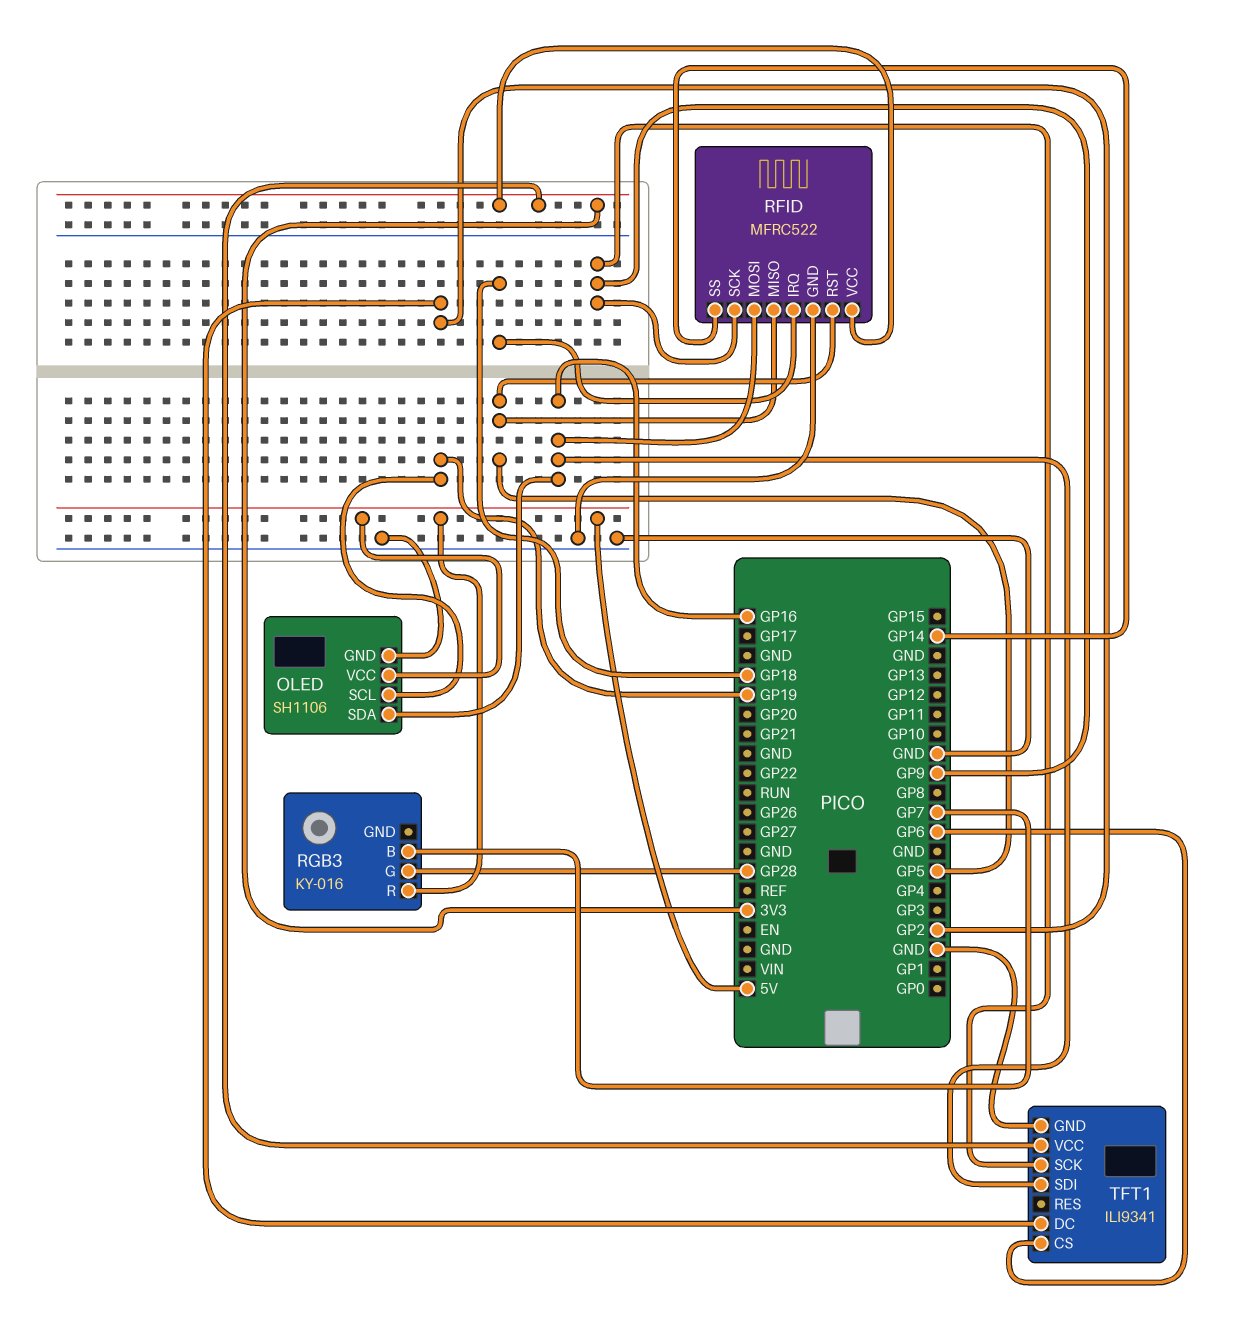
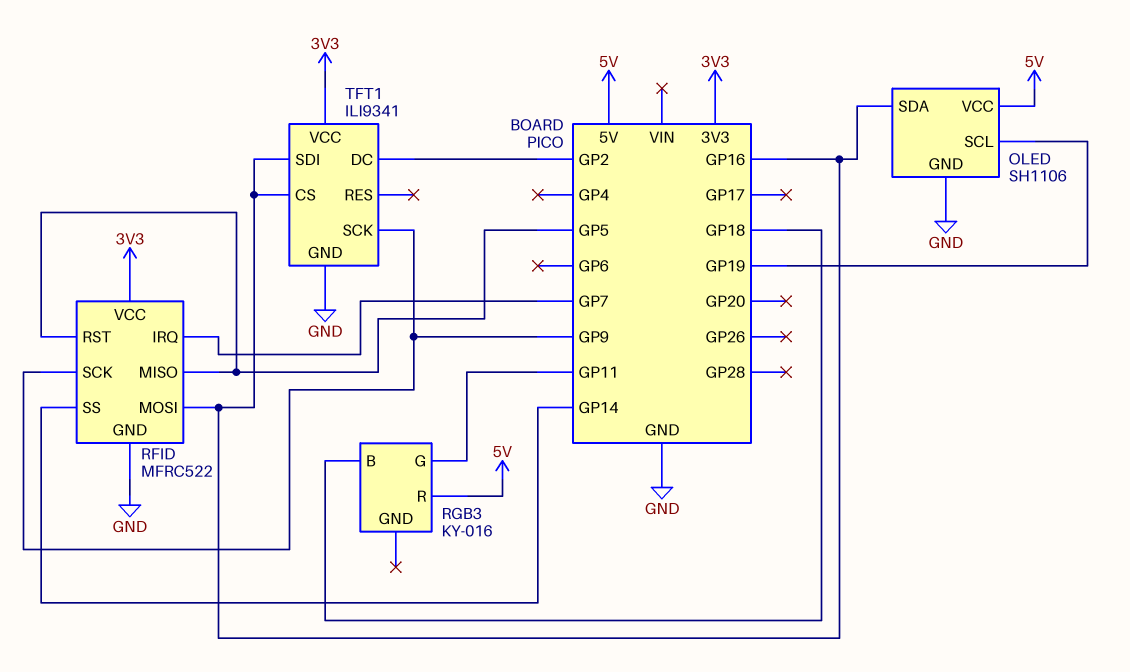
RFID pin IRQ: GP18 -> GP7
RGB3 pin B: GP7 -> GP18
RGB3 pin G: GP28 -> GP11
TFT1 pin CS: GP6 -> GP16

